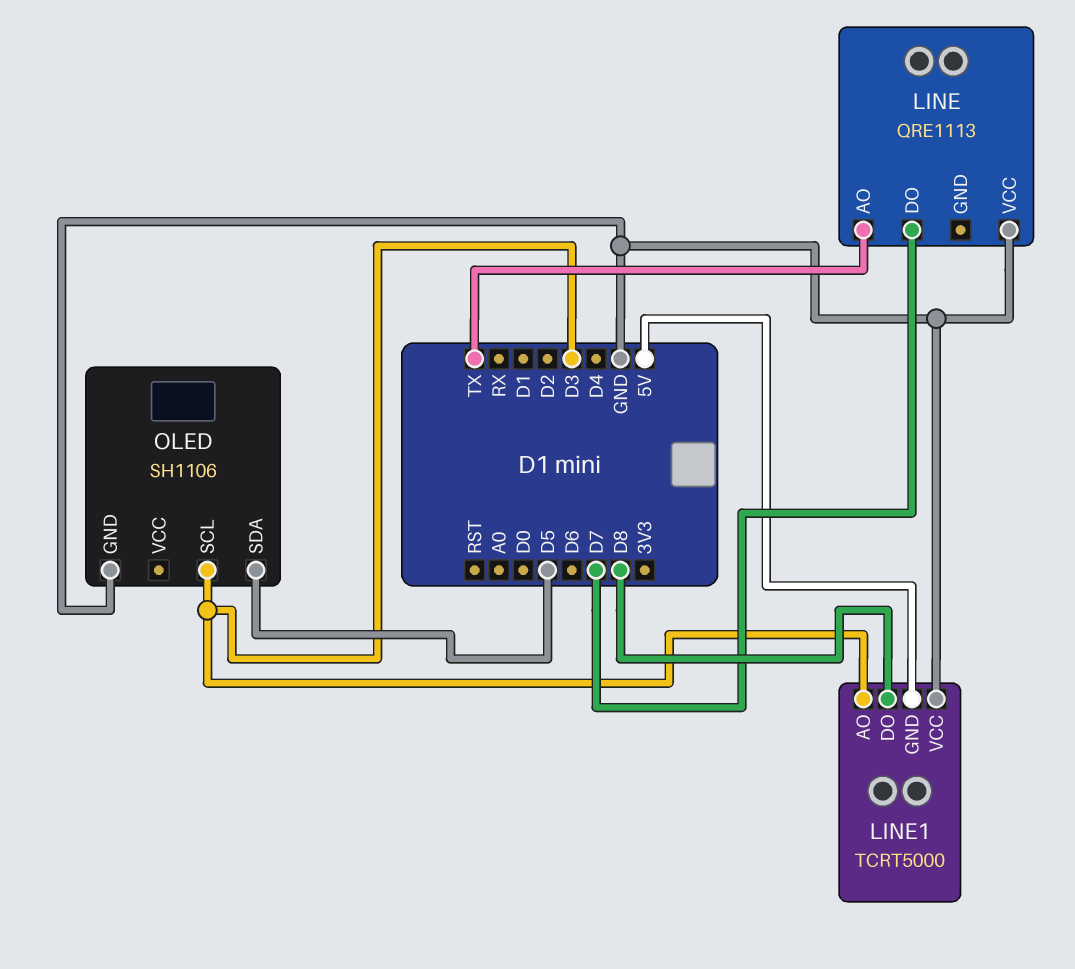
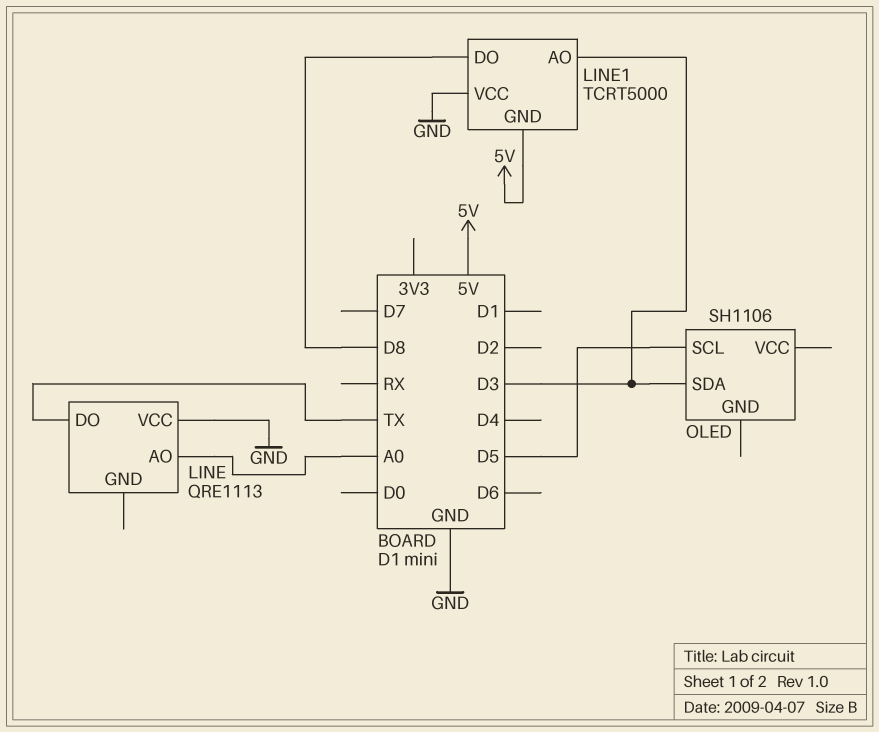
LINE pin AO: TX -> A0
LINE pin DO: D7 -> TX
OLED pin GND: GND -> none
OLED pin SCL: D3 -> D5
OLED pin SDA: D5 -> D3

